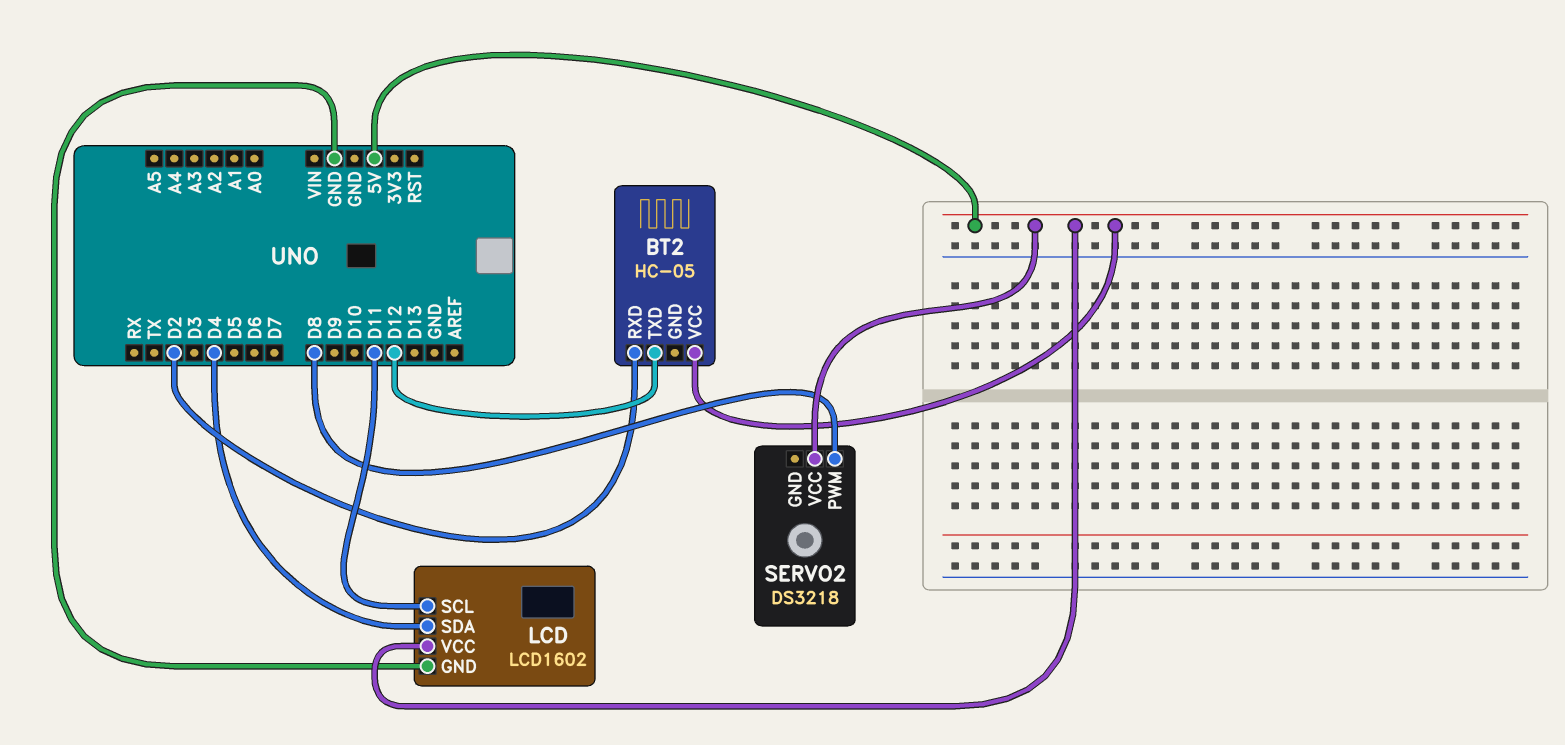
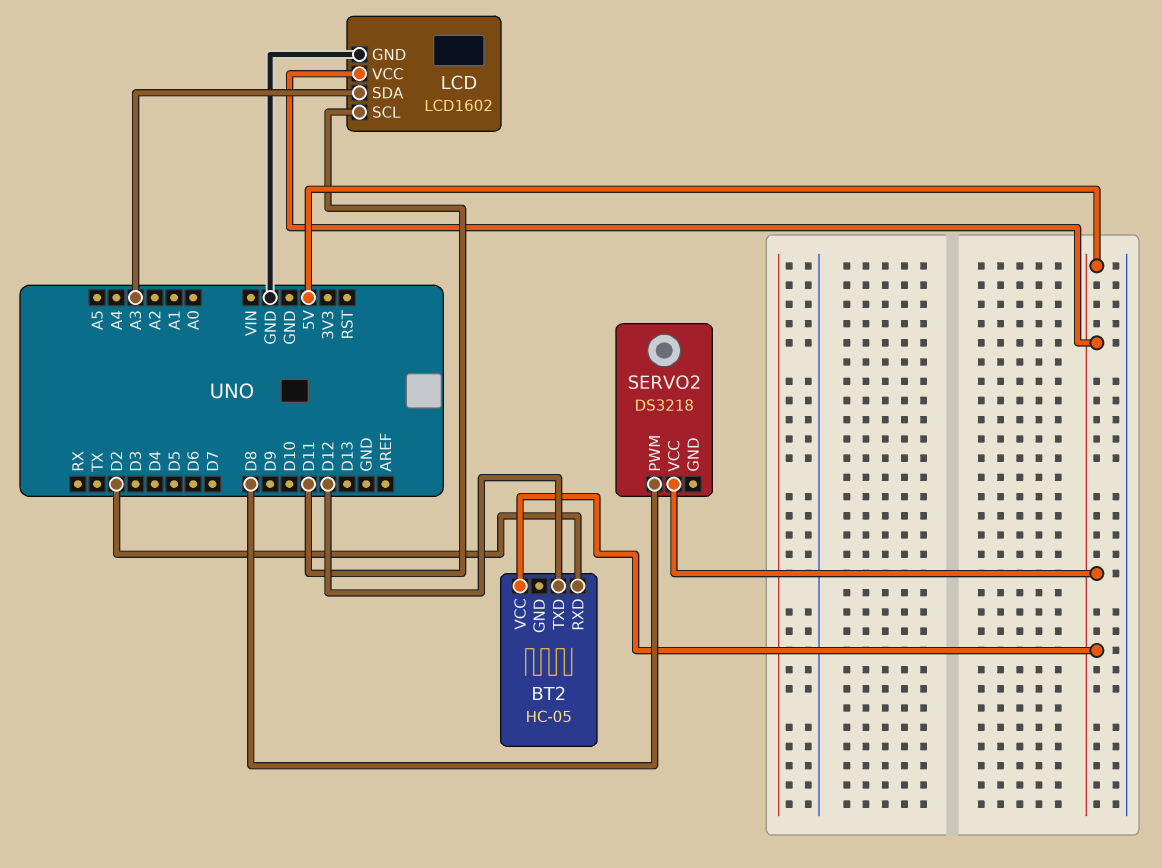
LCD pin SDA: D4 -> A3

